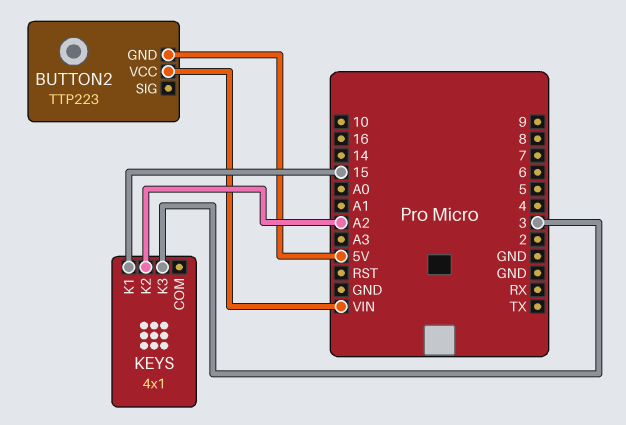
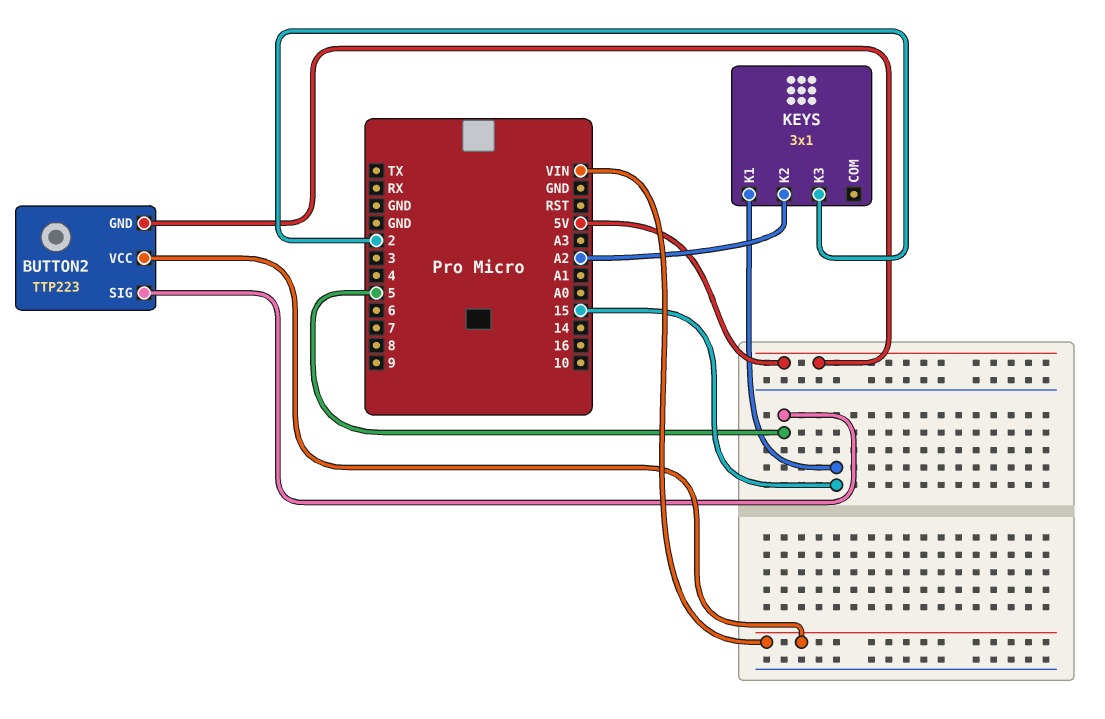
BUTTON2 pin SIG: none -> 5
KEYS: 4x1 -> 3x1
KEYS pin K3: 3 -> 2

